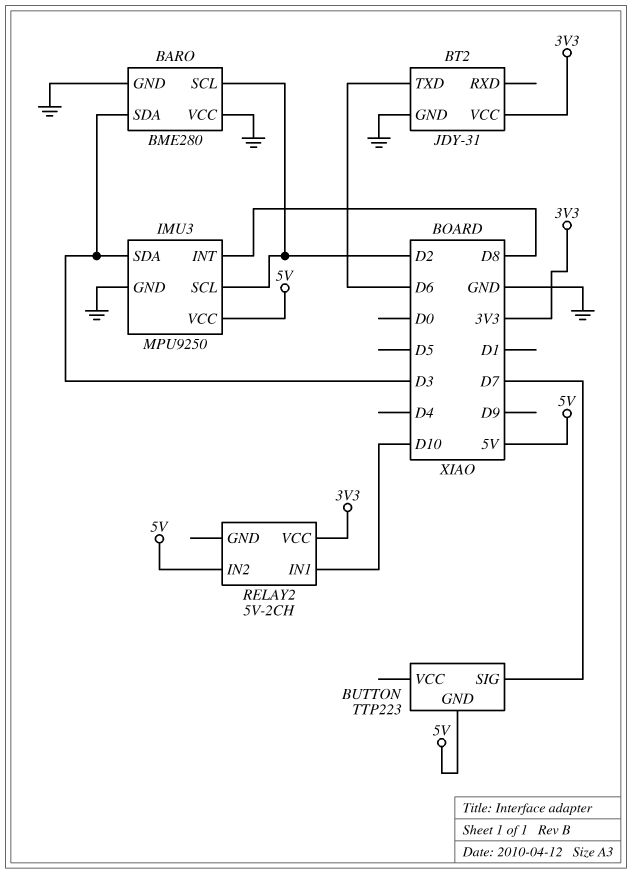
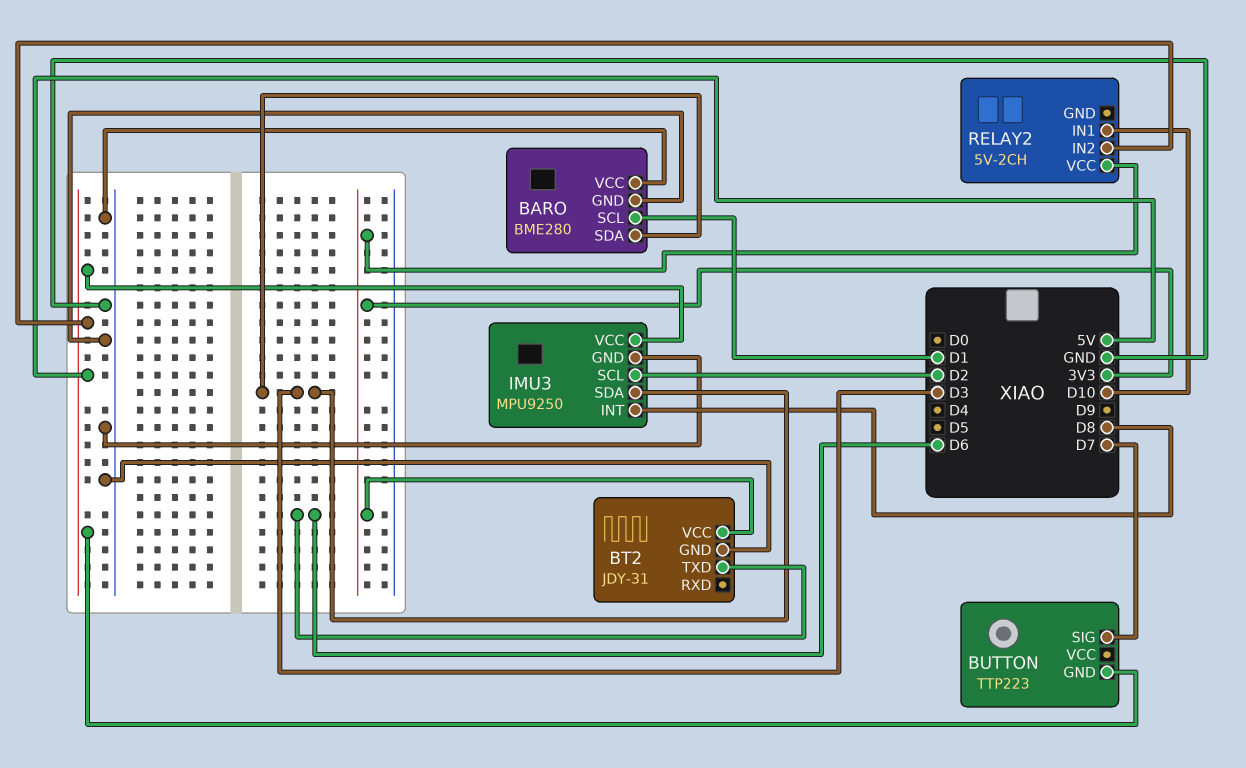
BARO pin SCL: D2 -> D1

